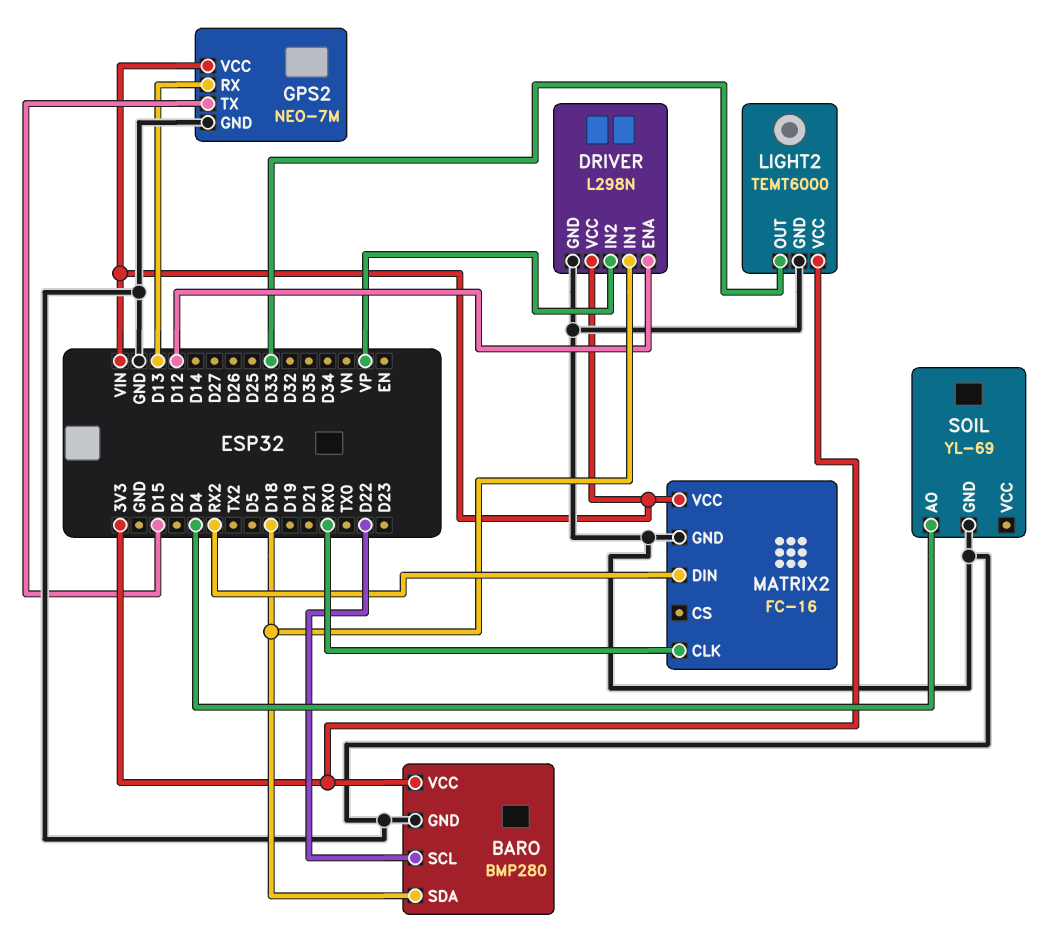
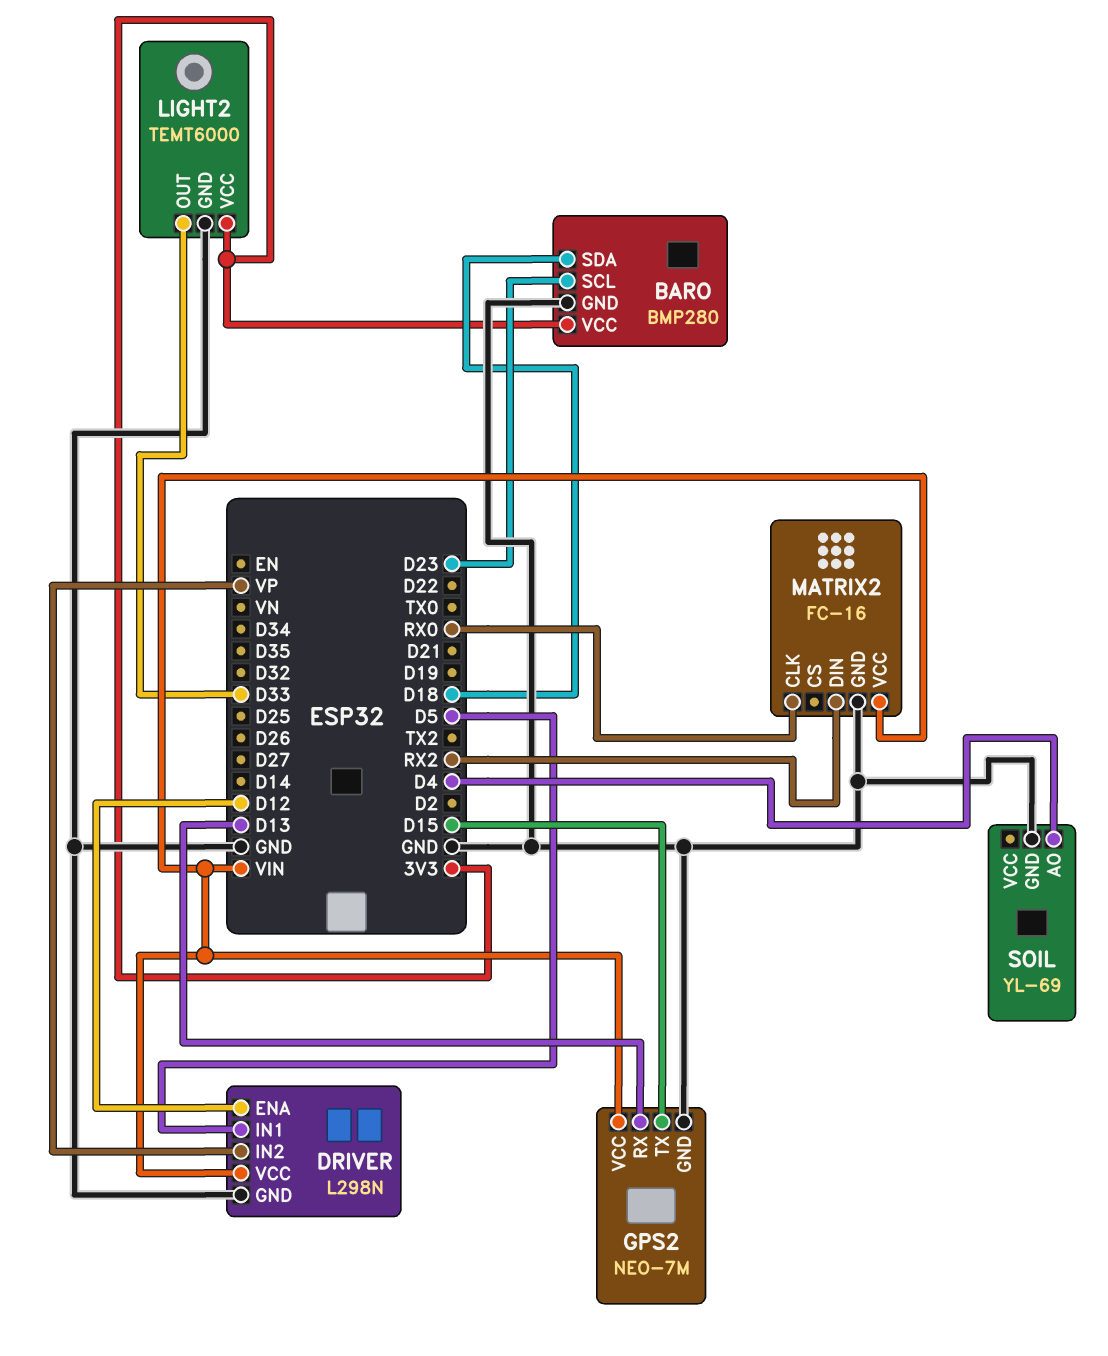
BARO pin SCL: D22 -> D23
DRIVER pin IN1: D18 -> D5

